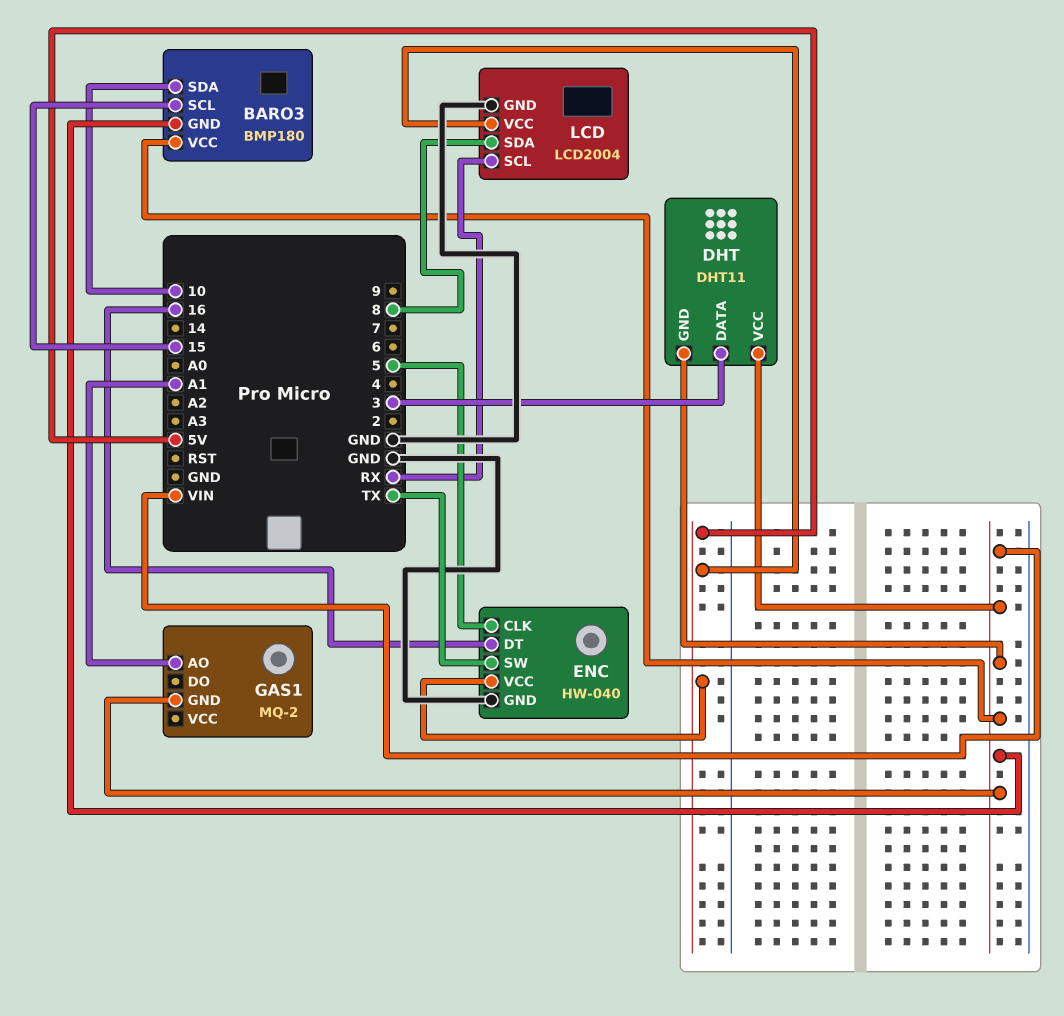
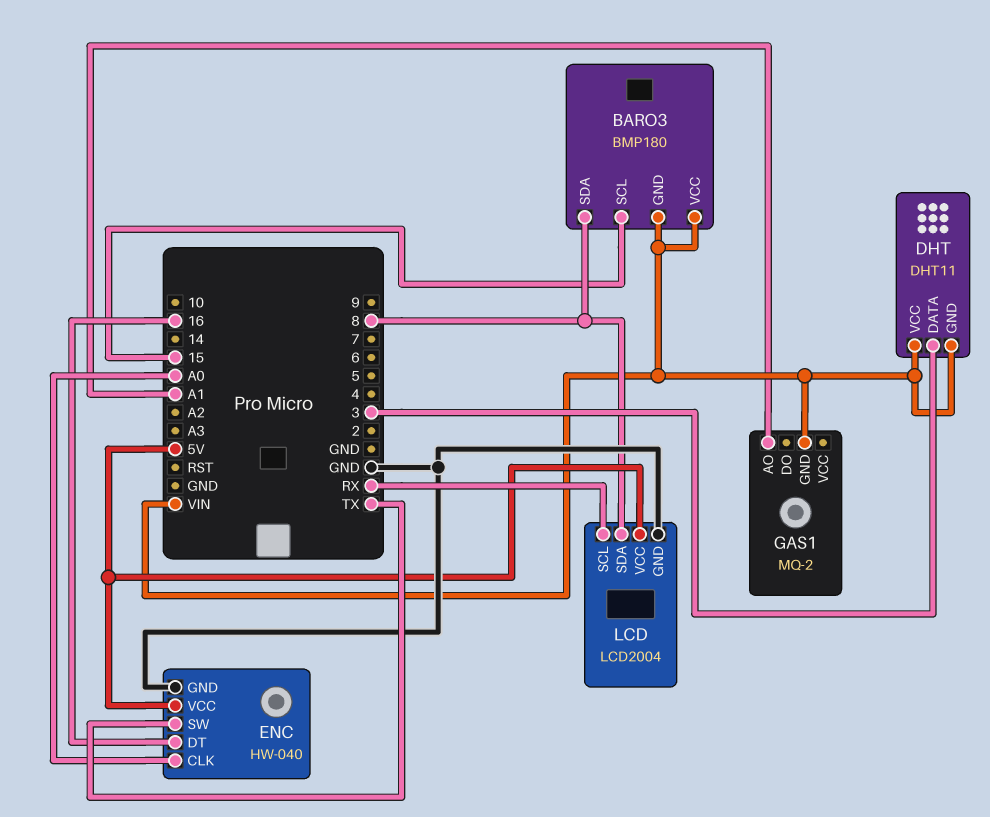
BARO3 pin SDA: 10 -> 8
ENC pin CLK: 5 -> A0

